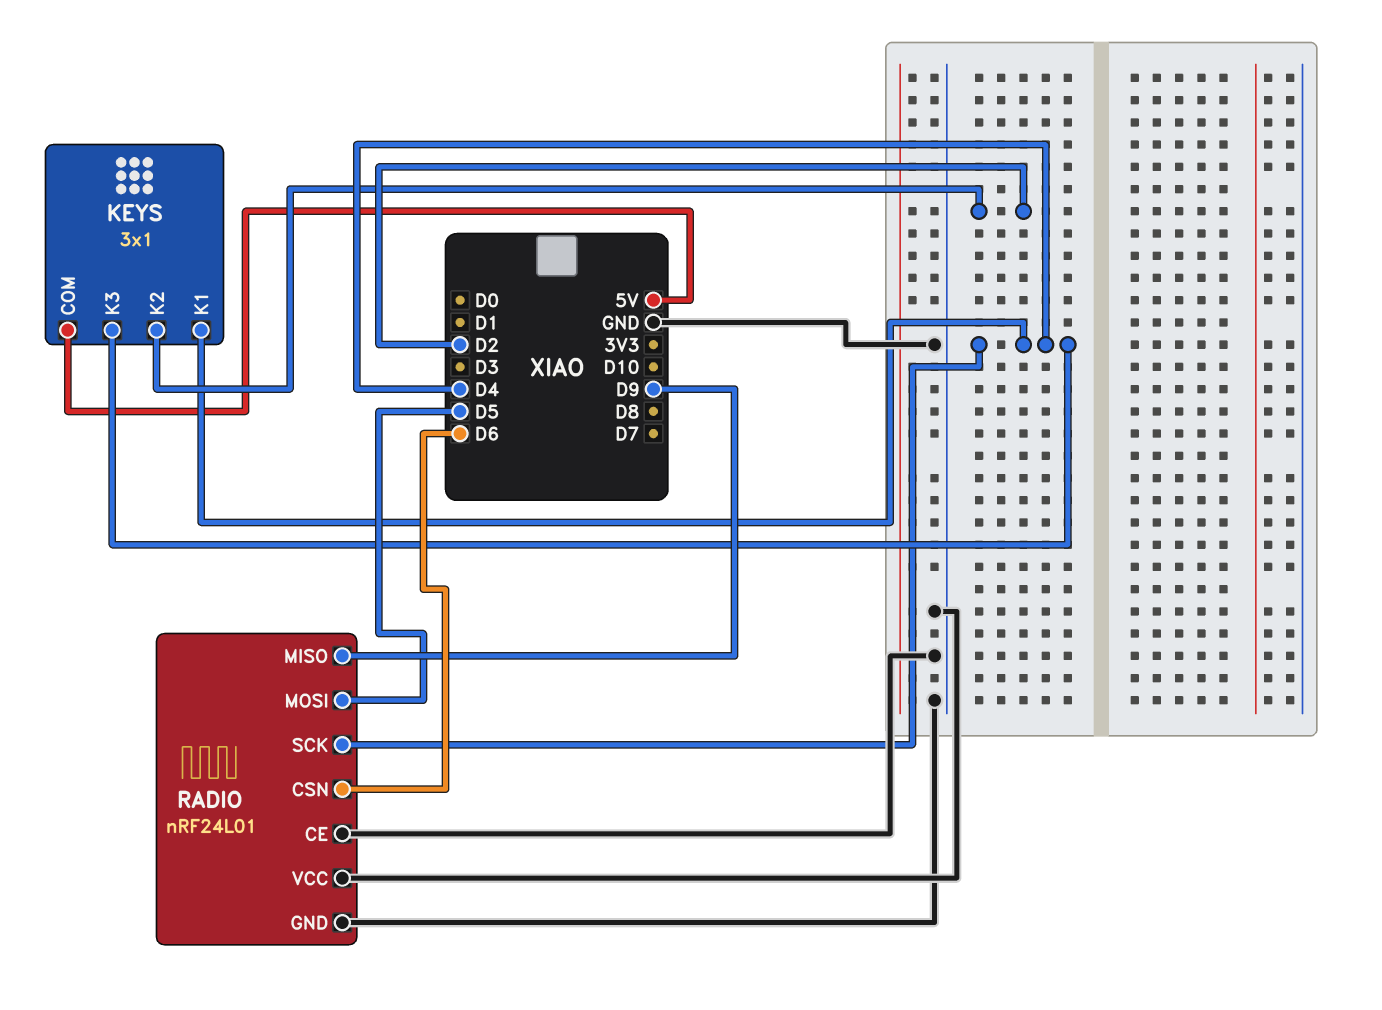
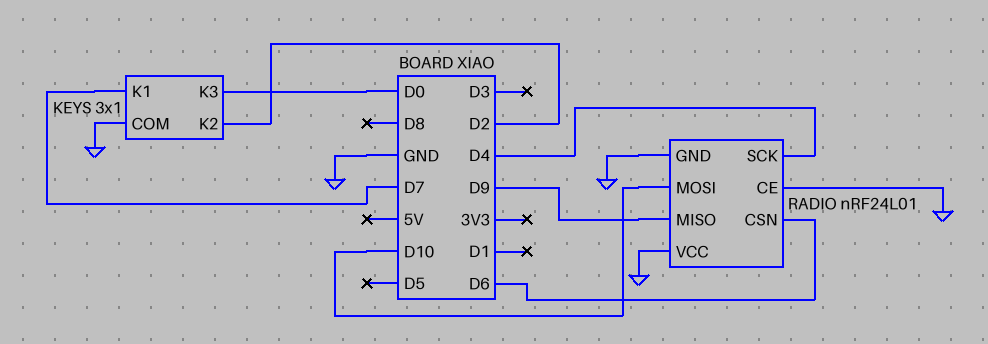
KEYS pin COM: 5V -> GND
KEYS pin K1: D4 -> D7
KEYS pin K3: D4 -> D0
RADIO pin MOSI: D5 -> D10

